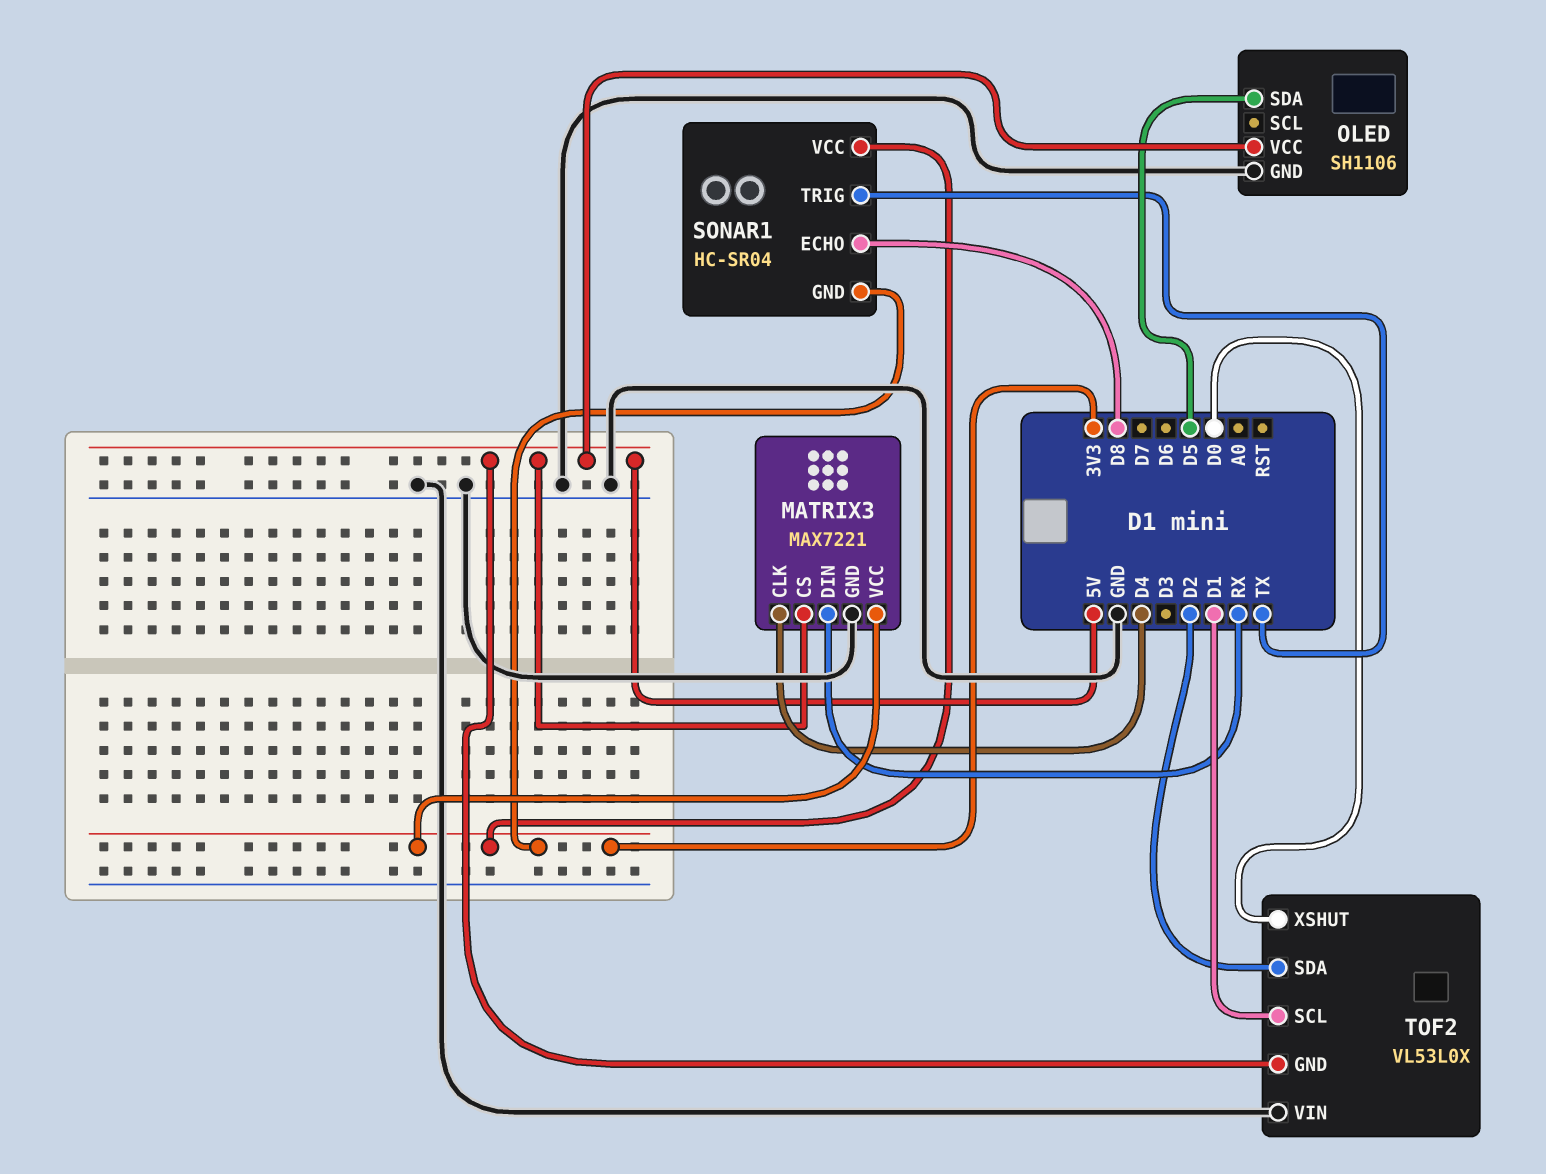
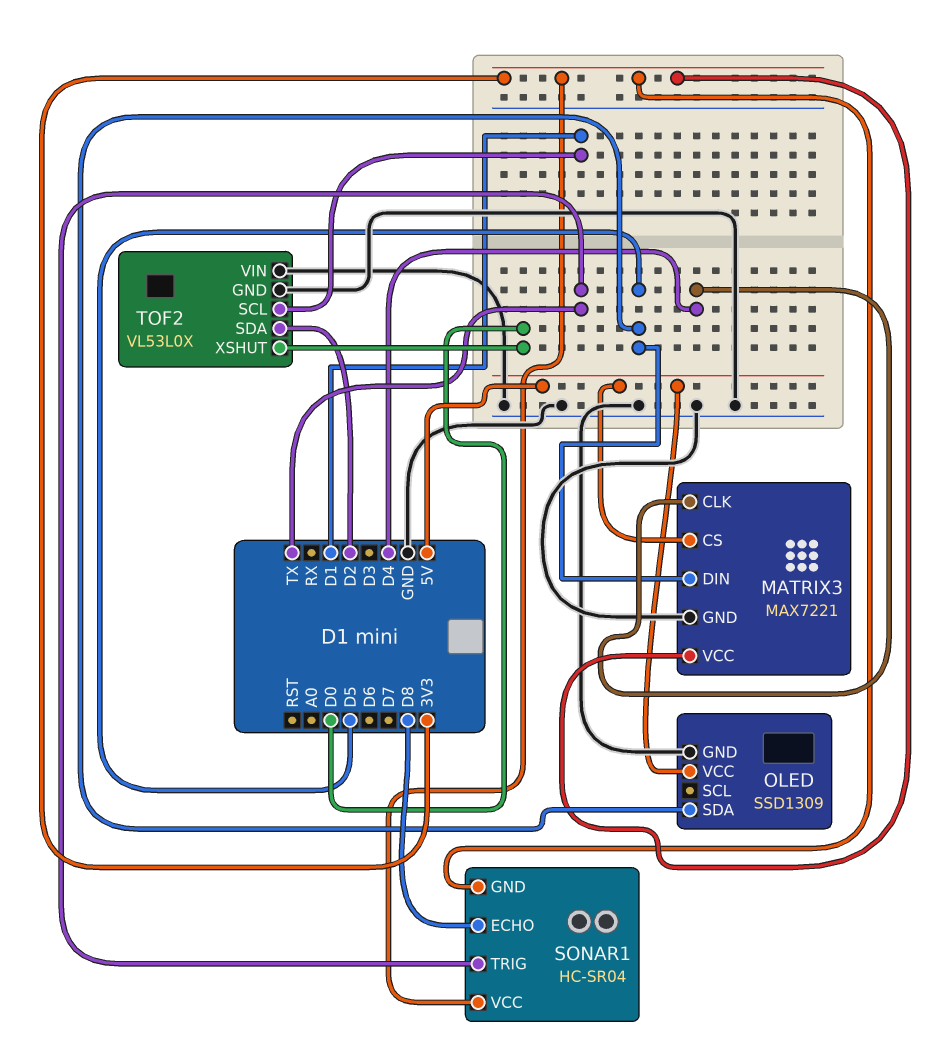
MATRIX3 pin DIN: RX -> D5
OLED: SH1106 -> SSD1309
TOF2 pin GND: 5V -> GND

